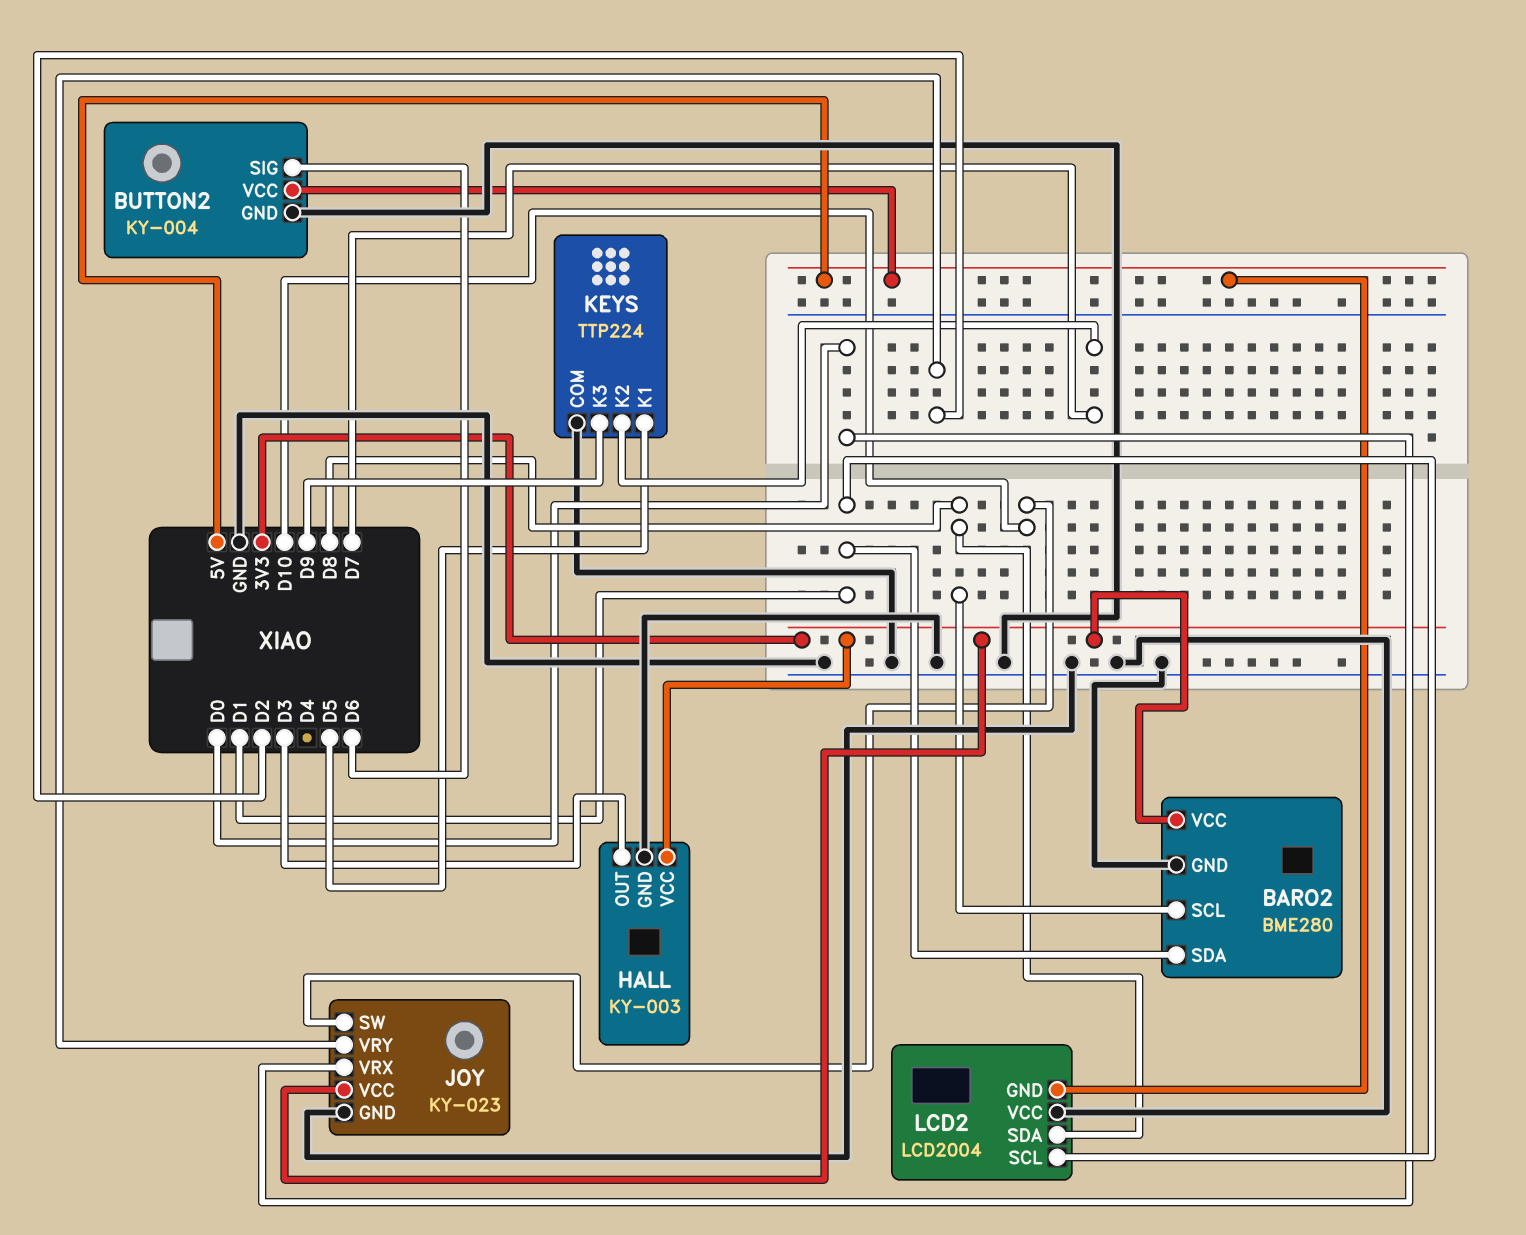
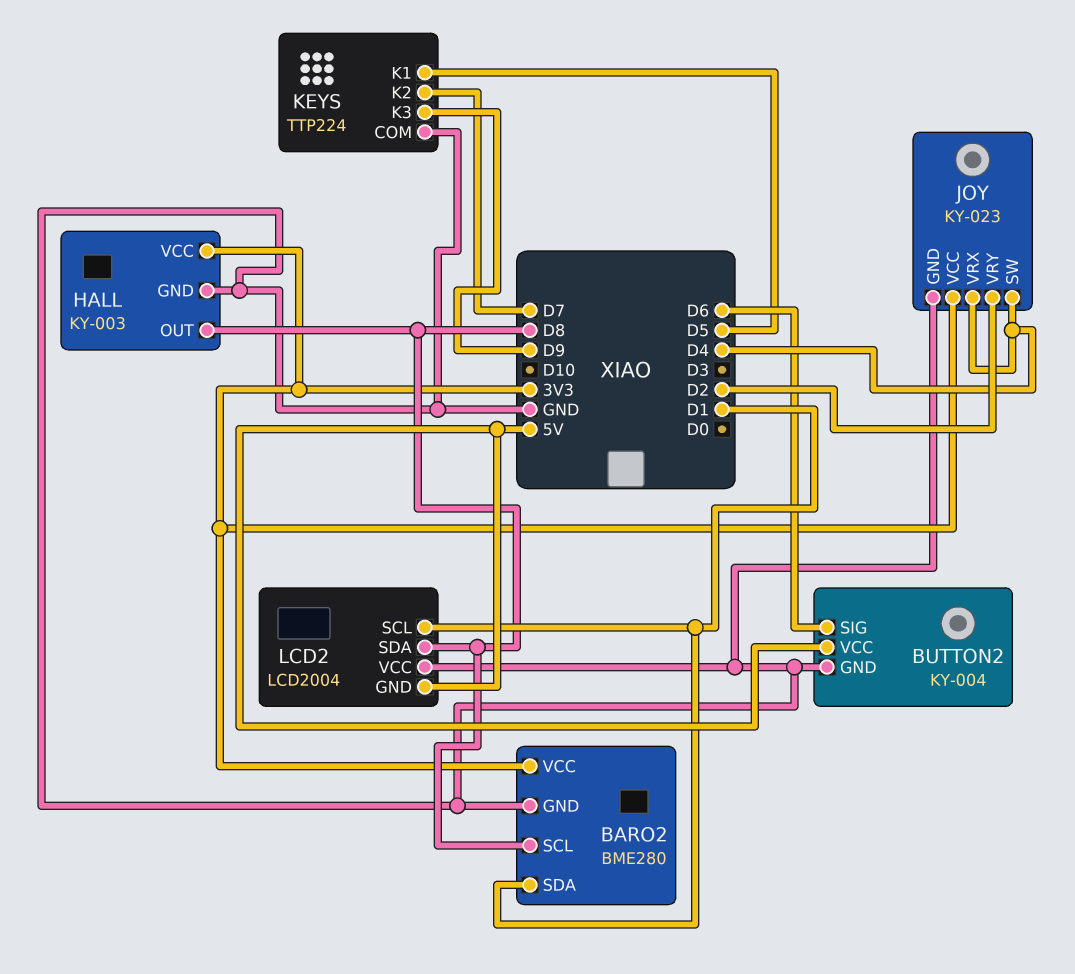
HALL pin OUT: D3 -> D8
JOY pin SW: D10 -> D4
JOY pin VRX: D0 -> D4

